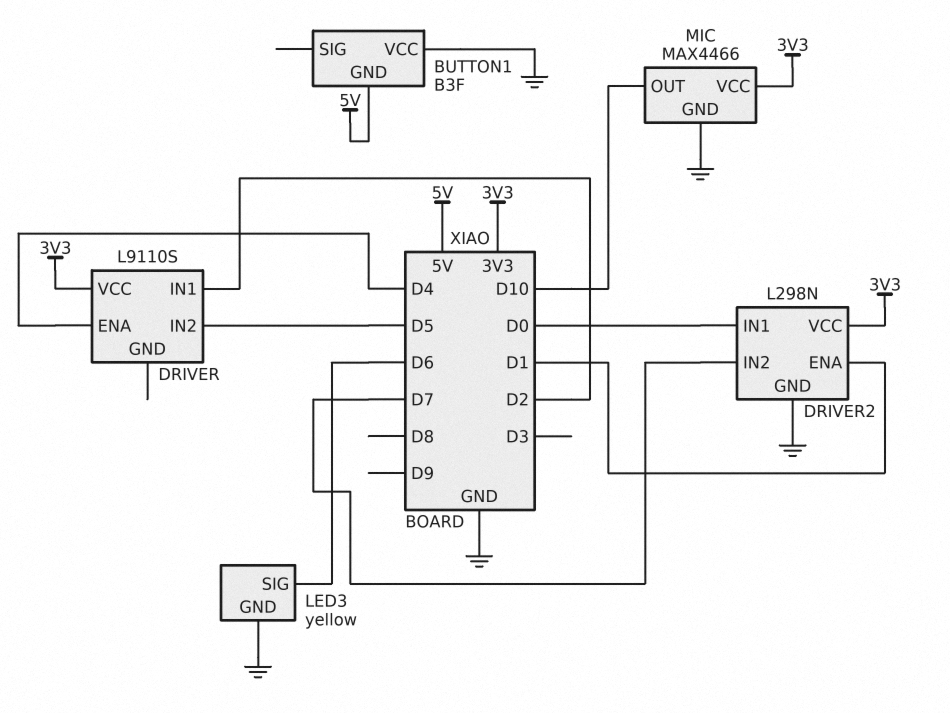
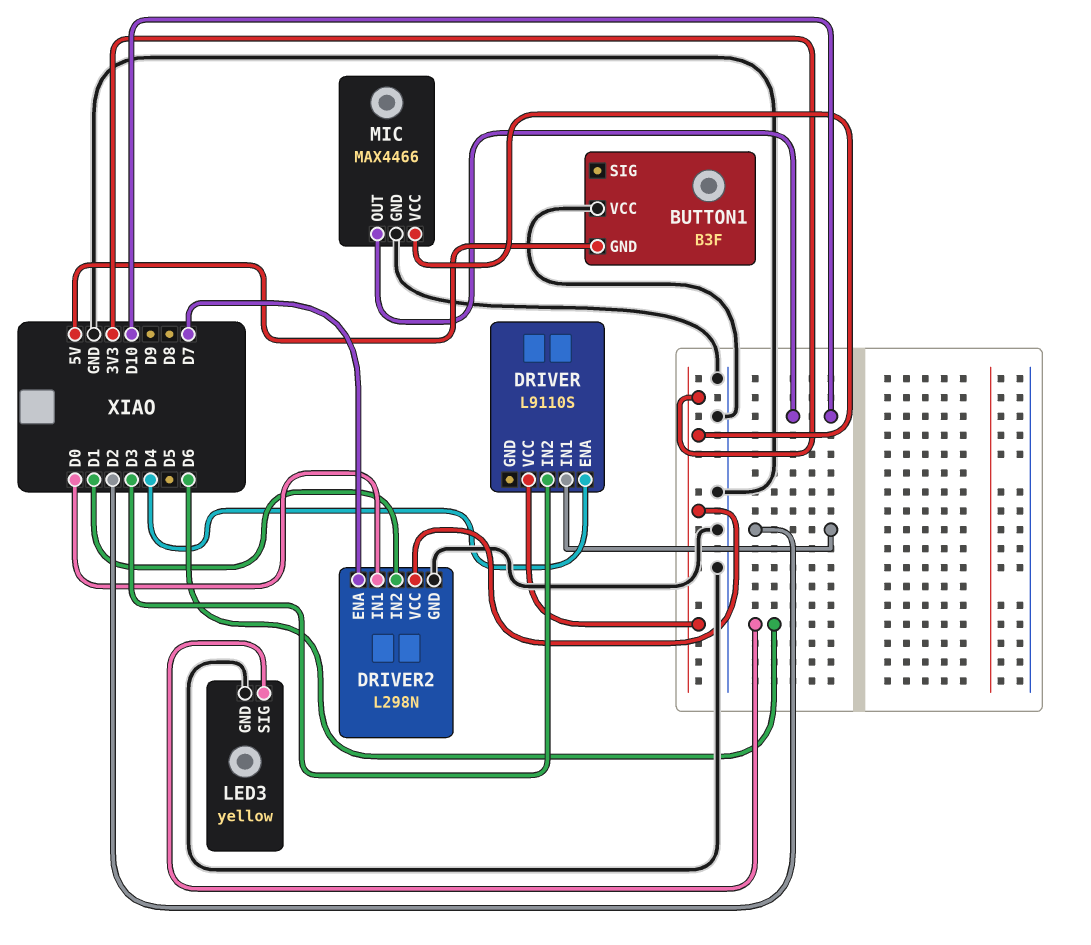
DRIVER pin IN2: D5 -> D3
DRIVER2 pin ENA: D1 -> D7
DRIVER2 pin IN2: D7 -> D1

